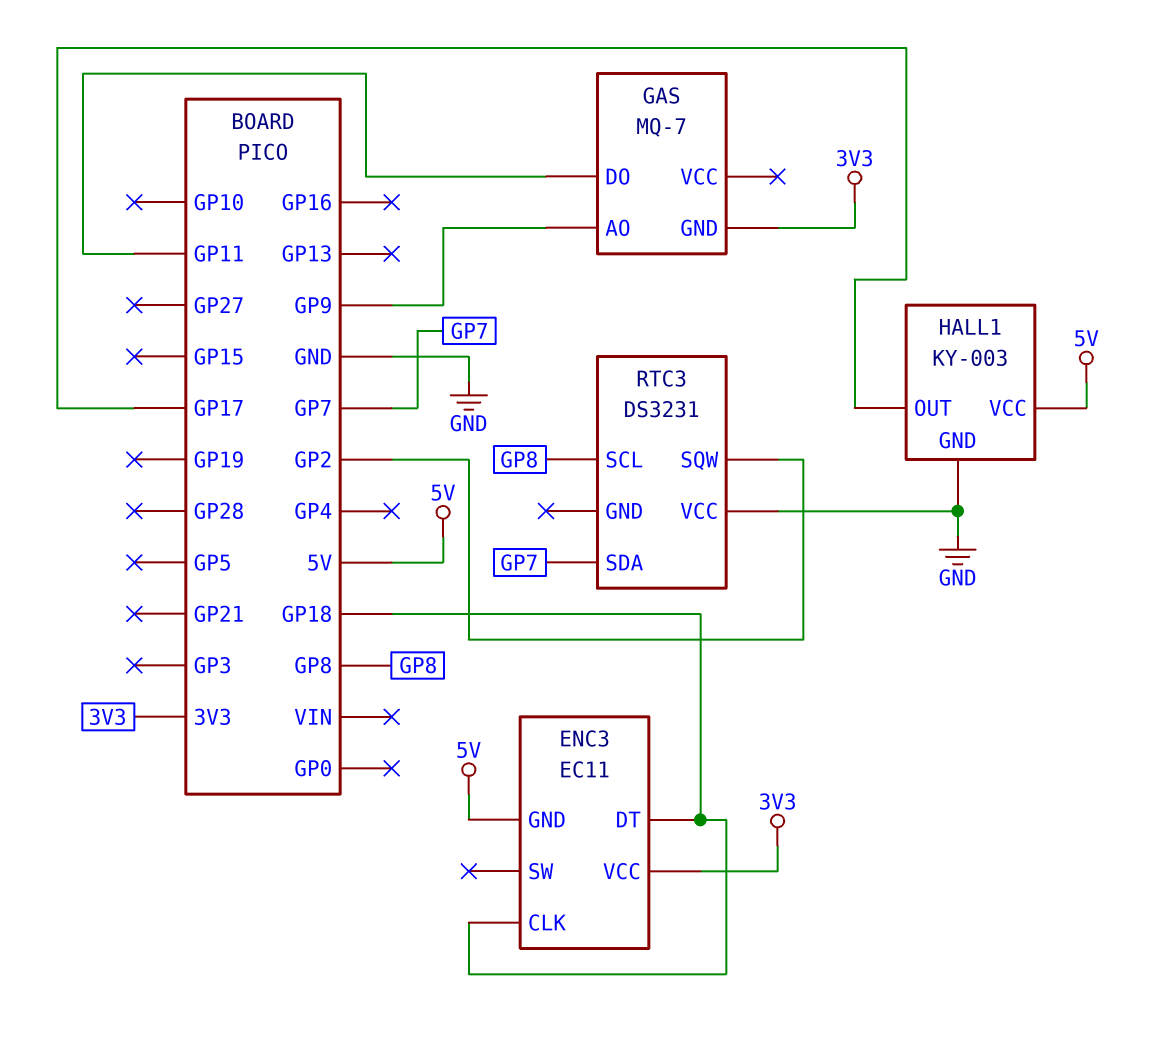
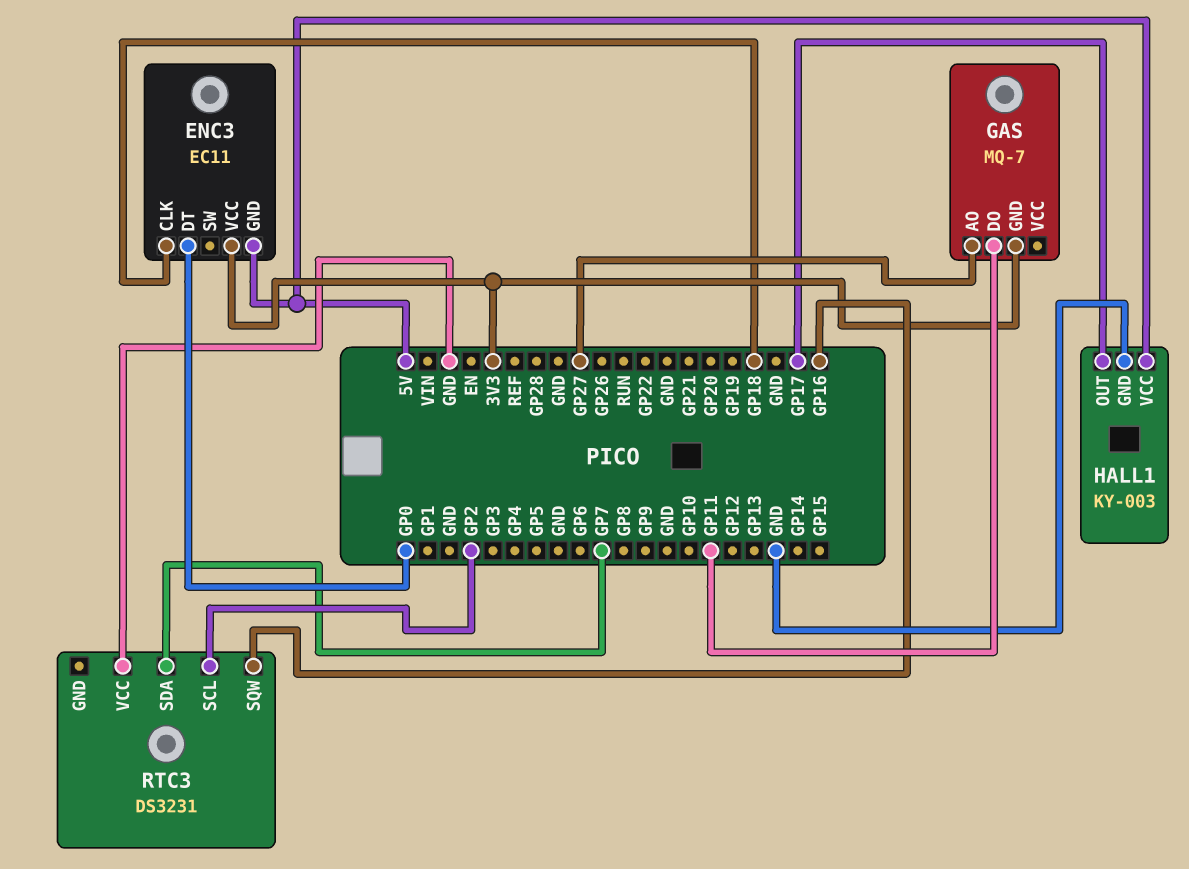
ENC3 pin DT: GP18 -> GP0
GAS pin AO: GP9 -> GP27
RTC3 pin SCL: GP8 -> GP2
RTC3 pin SQW: GP2 -> GP16

